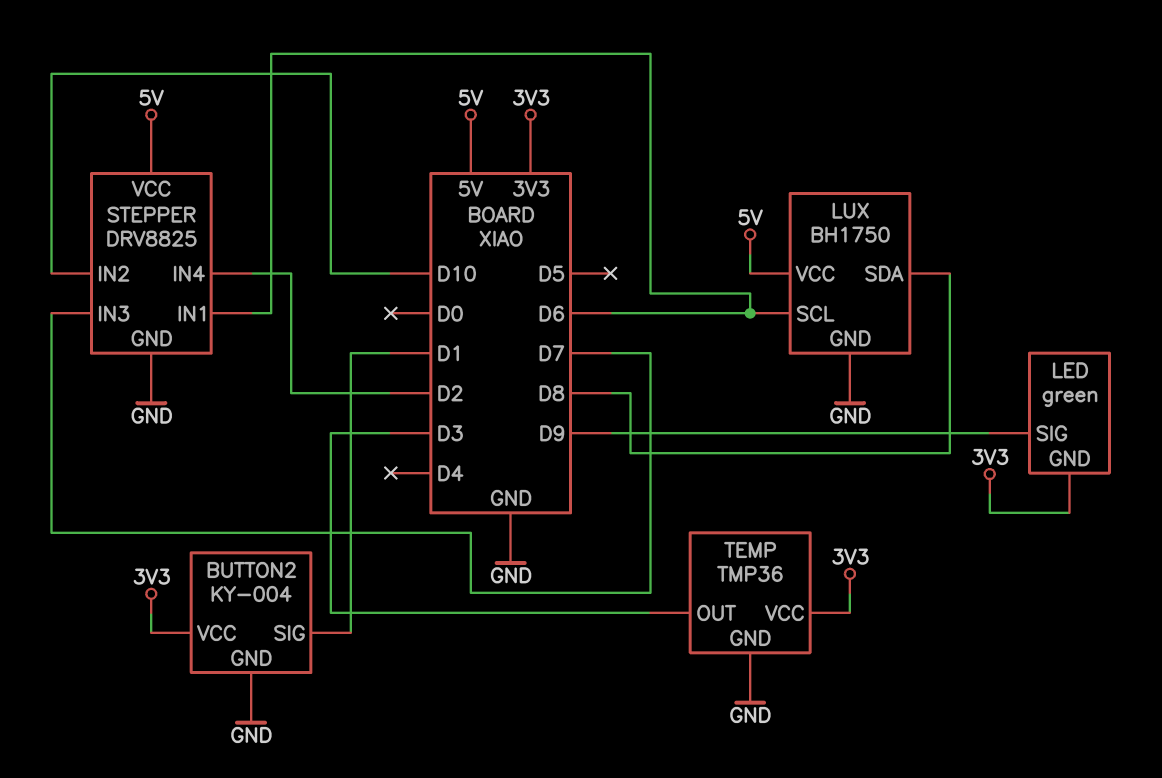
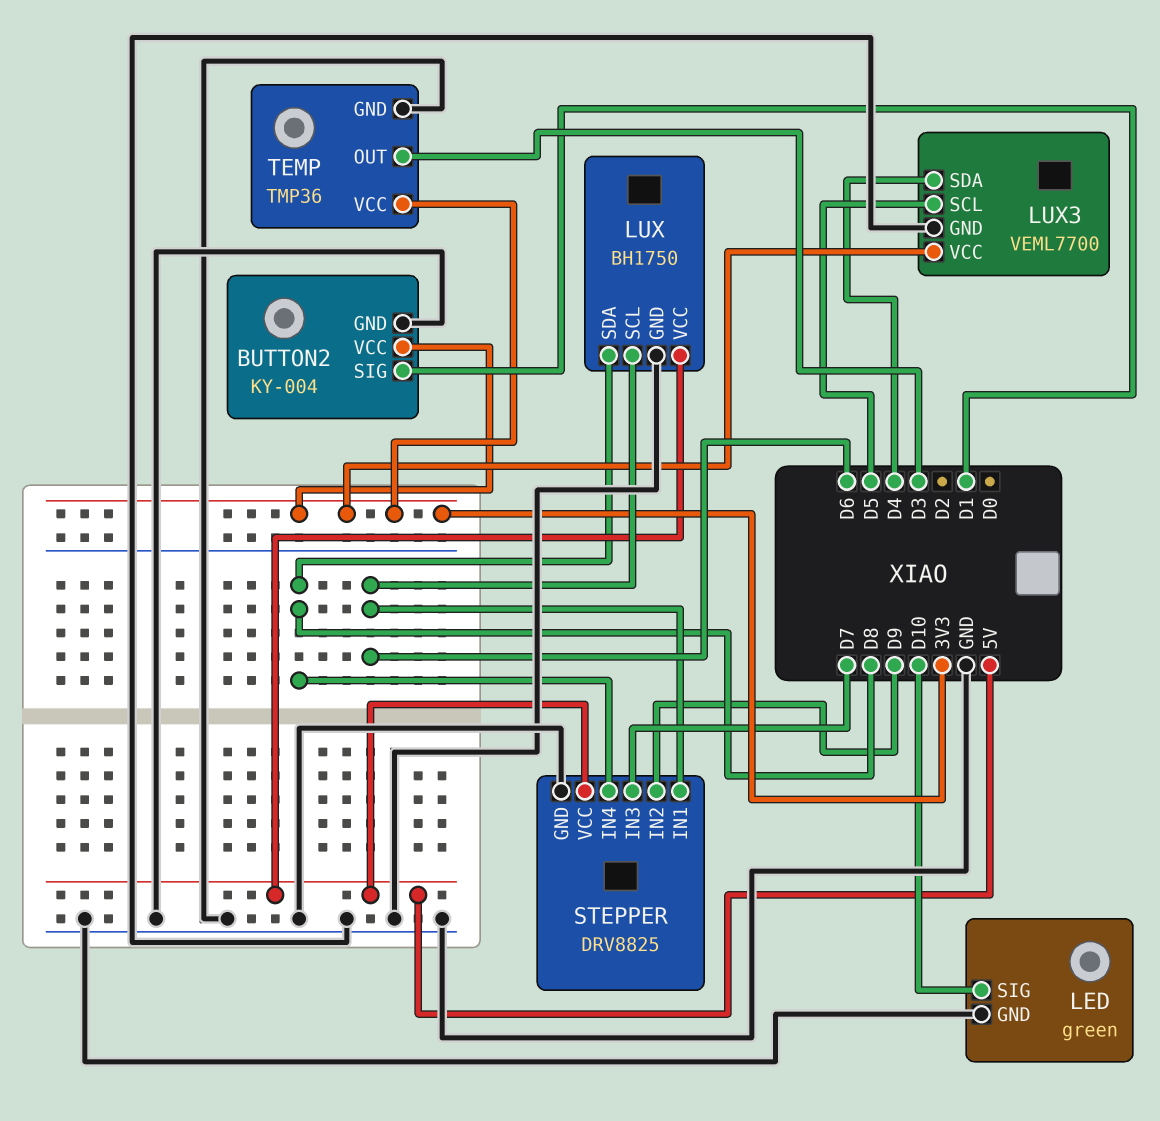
LED pin GND: 3V3 -> GND
LED pin SIG: D9 -> D10
LUX3: none -> VEML7700
LUX3 pin GND: none -> GND
LUX3 pin SCL: none -> D5
LUX3 pin SDA: none -> D4
LUX3 pin VCC: none -> 3V3
STEPPER pin IN2: D10 -> D9
STEPPER pin IN4: D2 -> D8

